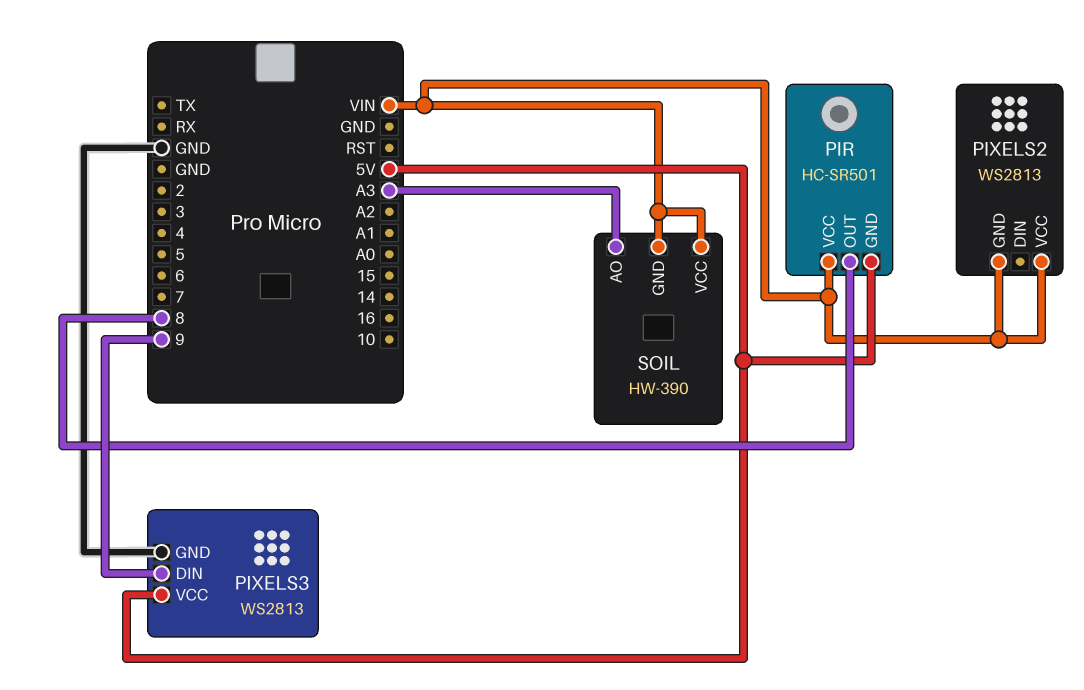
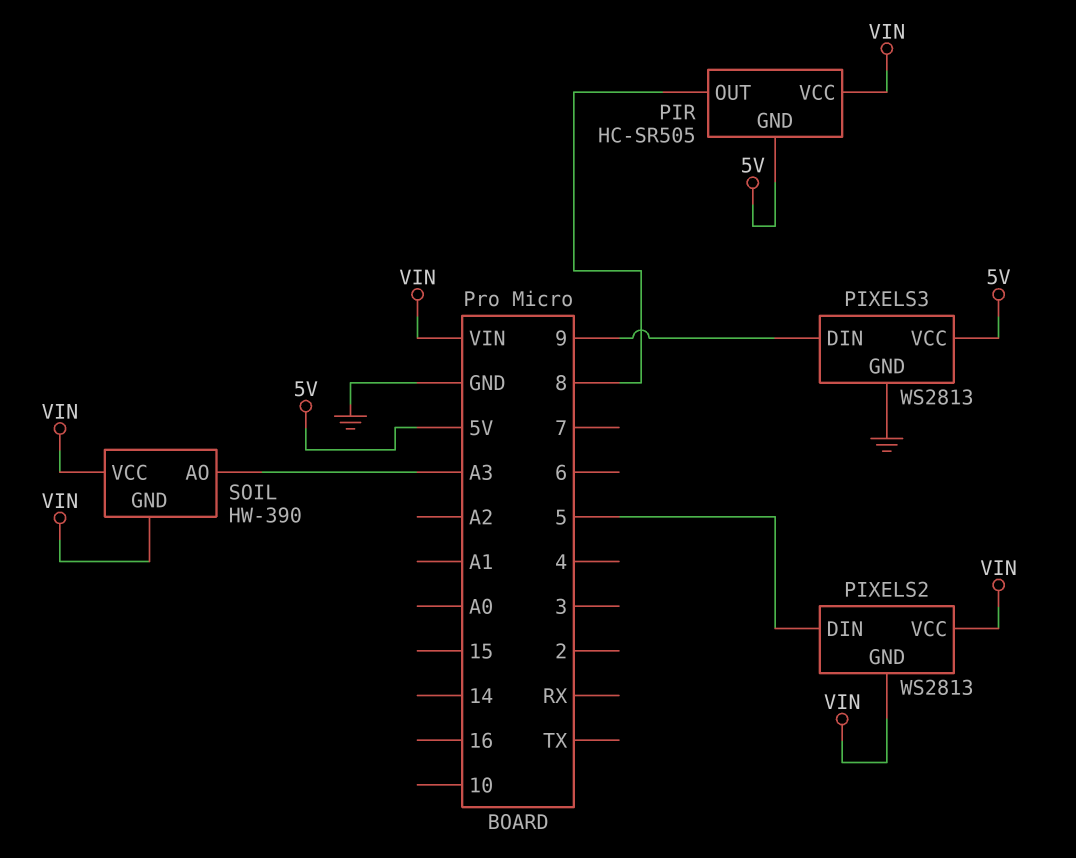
PIR: HC-SR501 -> HC-SR505
PIXELS2 pin DIN: none -> 5

